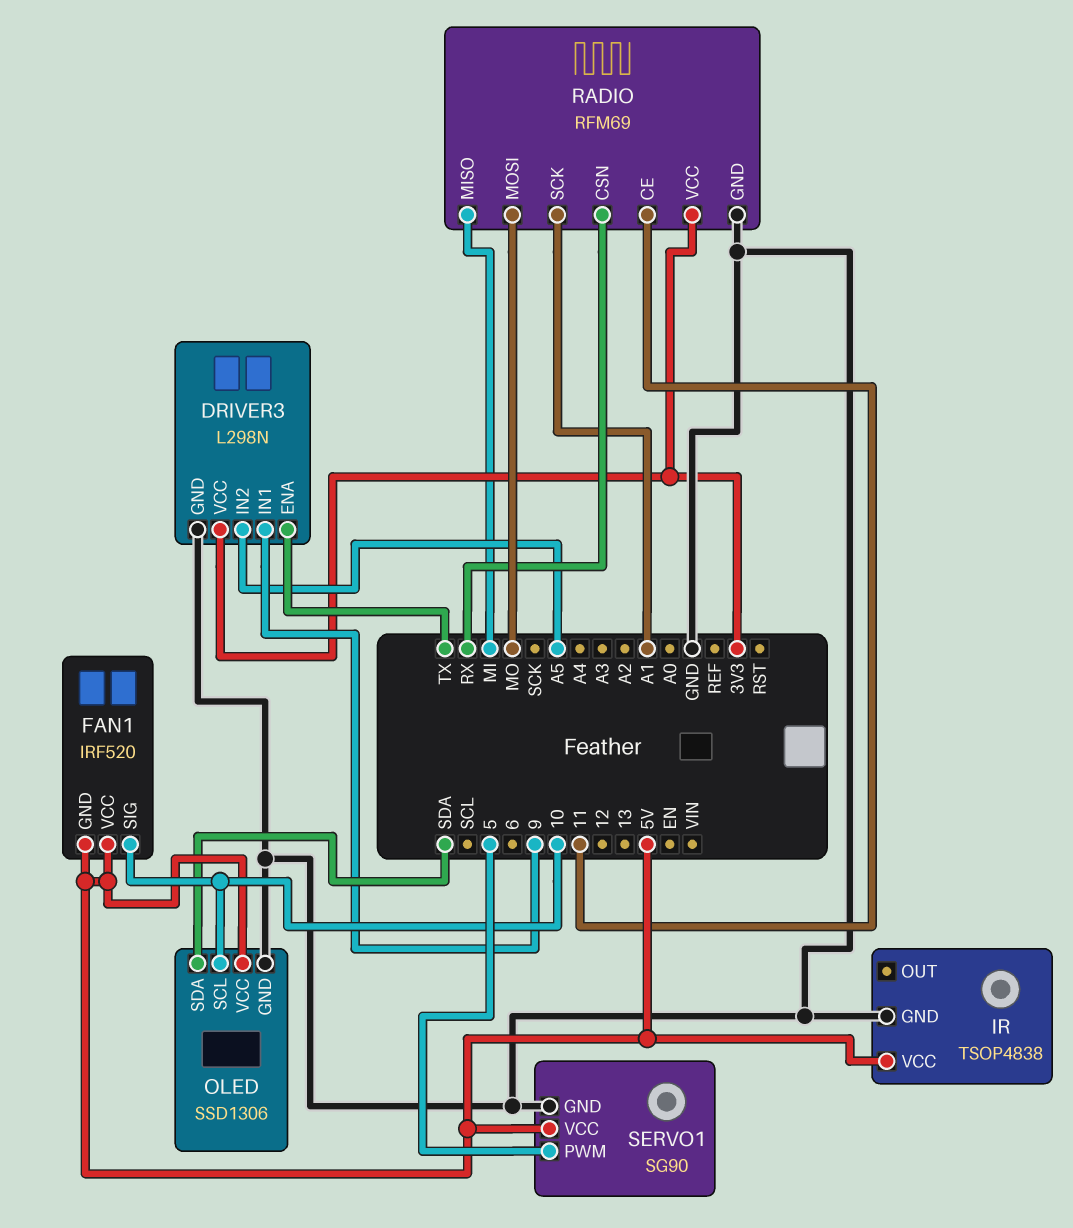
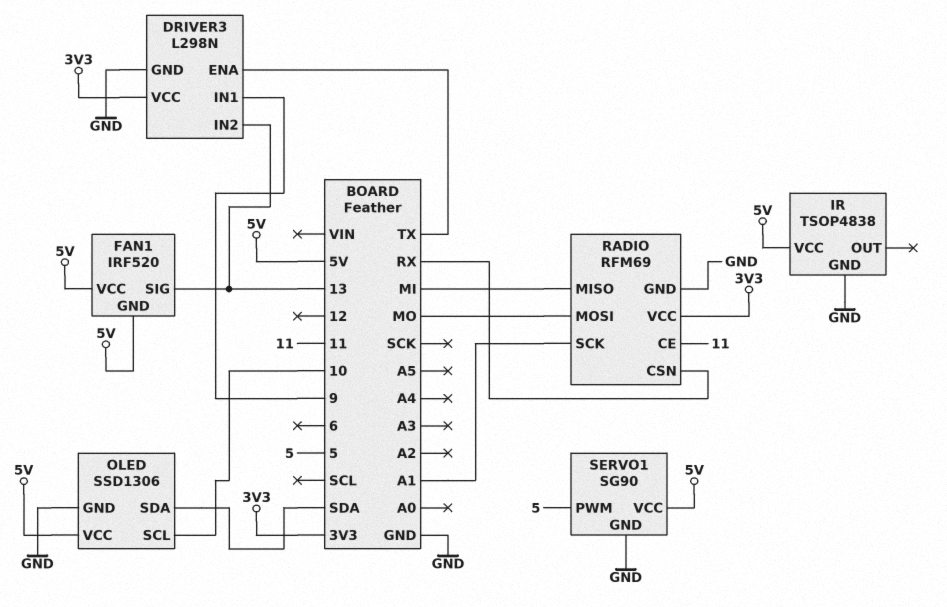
DRIVER3 pin IN2: A5 -> 13
FAN1 pin SIG: 10 -> 13

